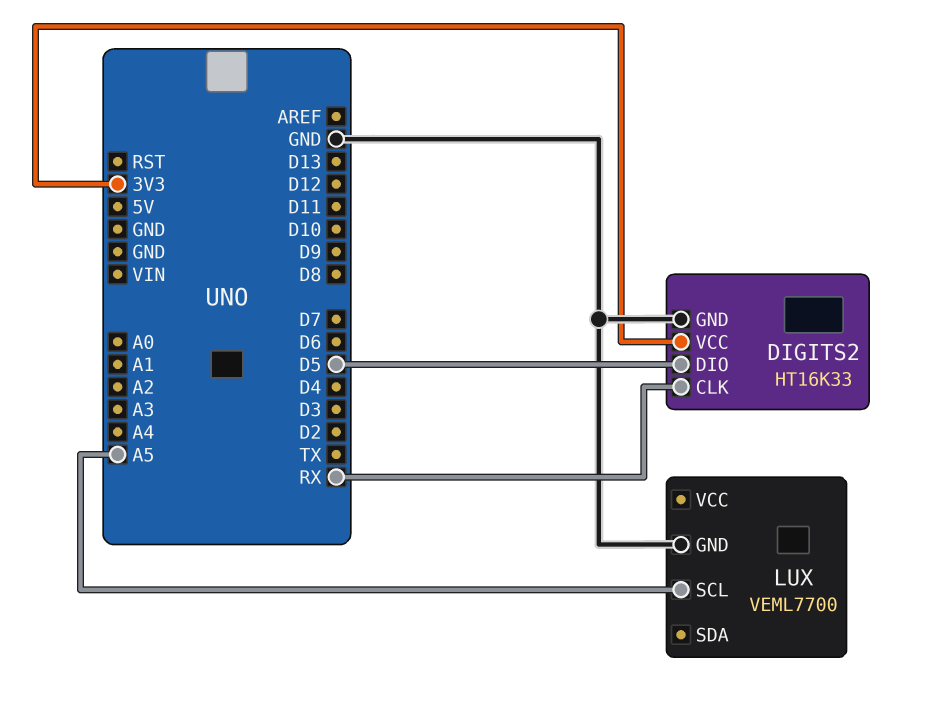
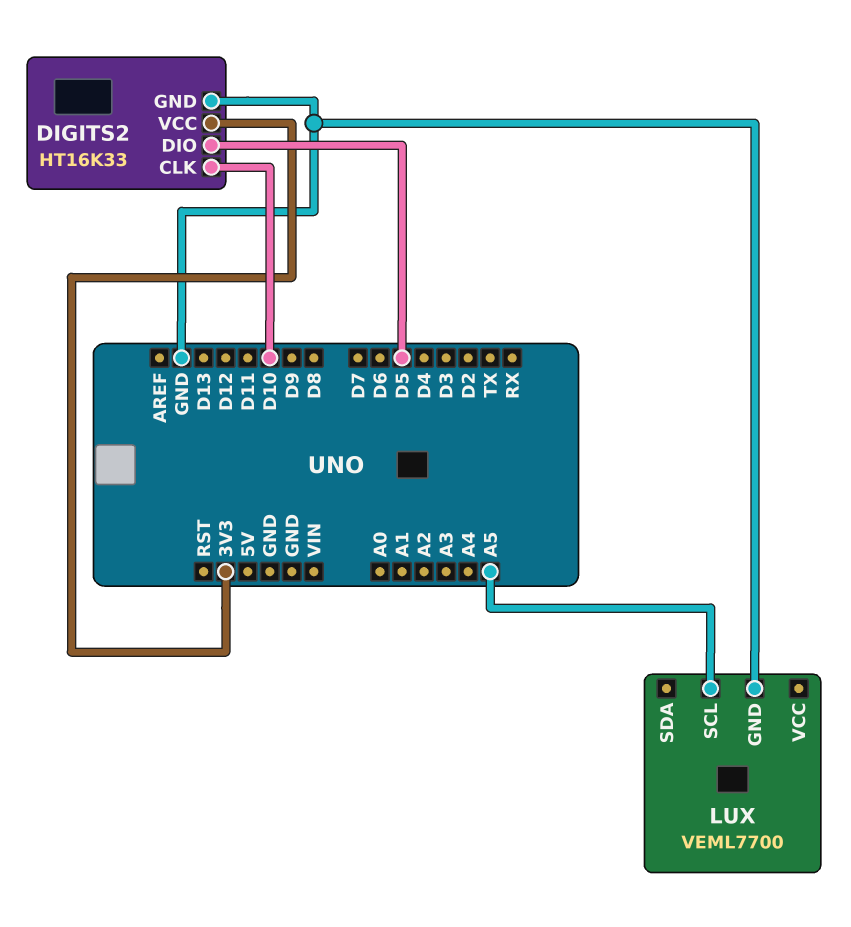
DIGITS2 pin CLK: RX -> D10

